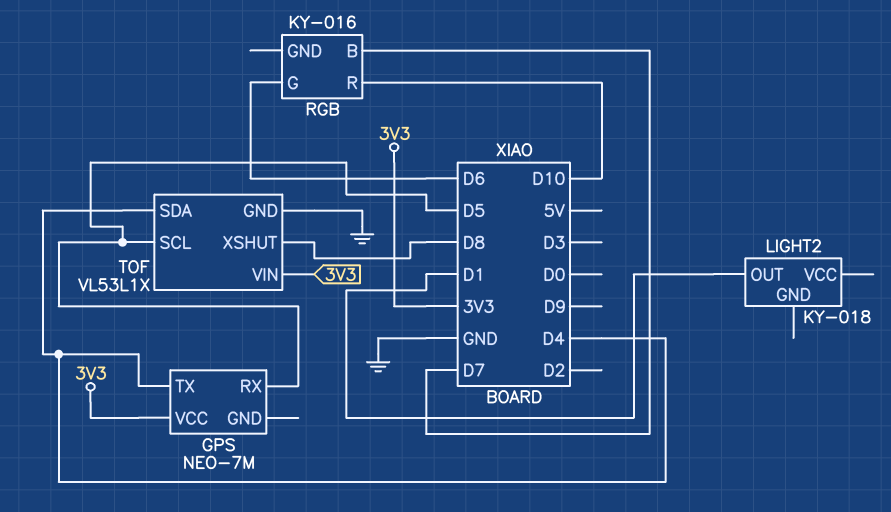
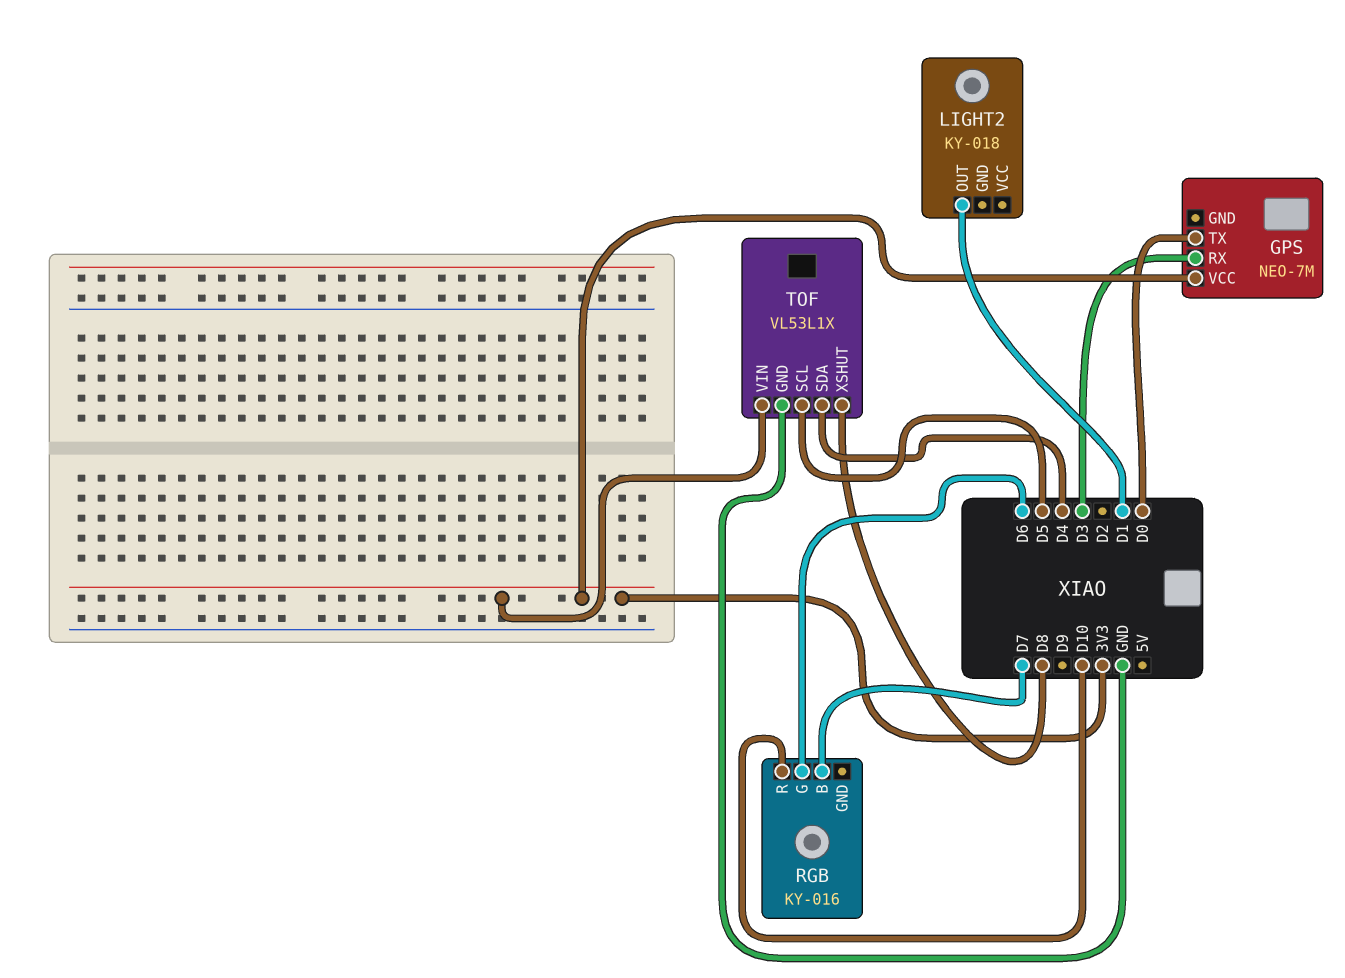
GPS pin RX: D5 -> D3
GPS pin TX: D4 -> D0

